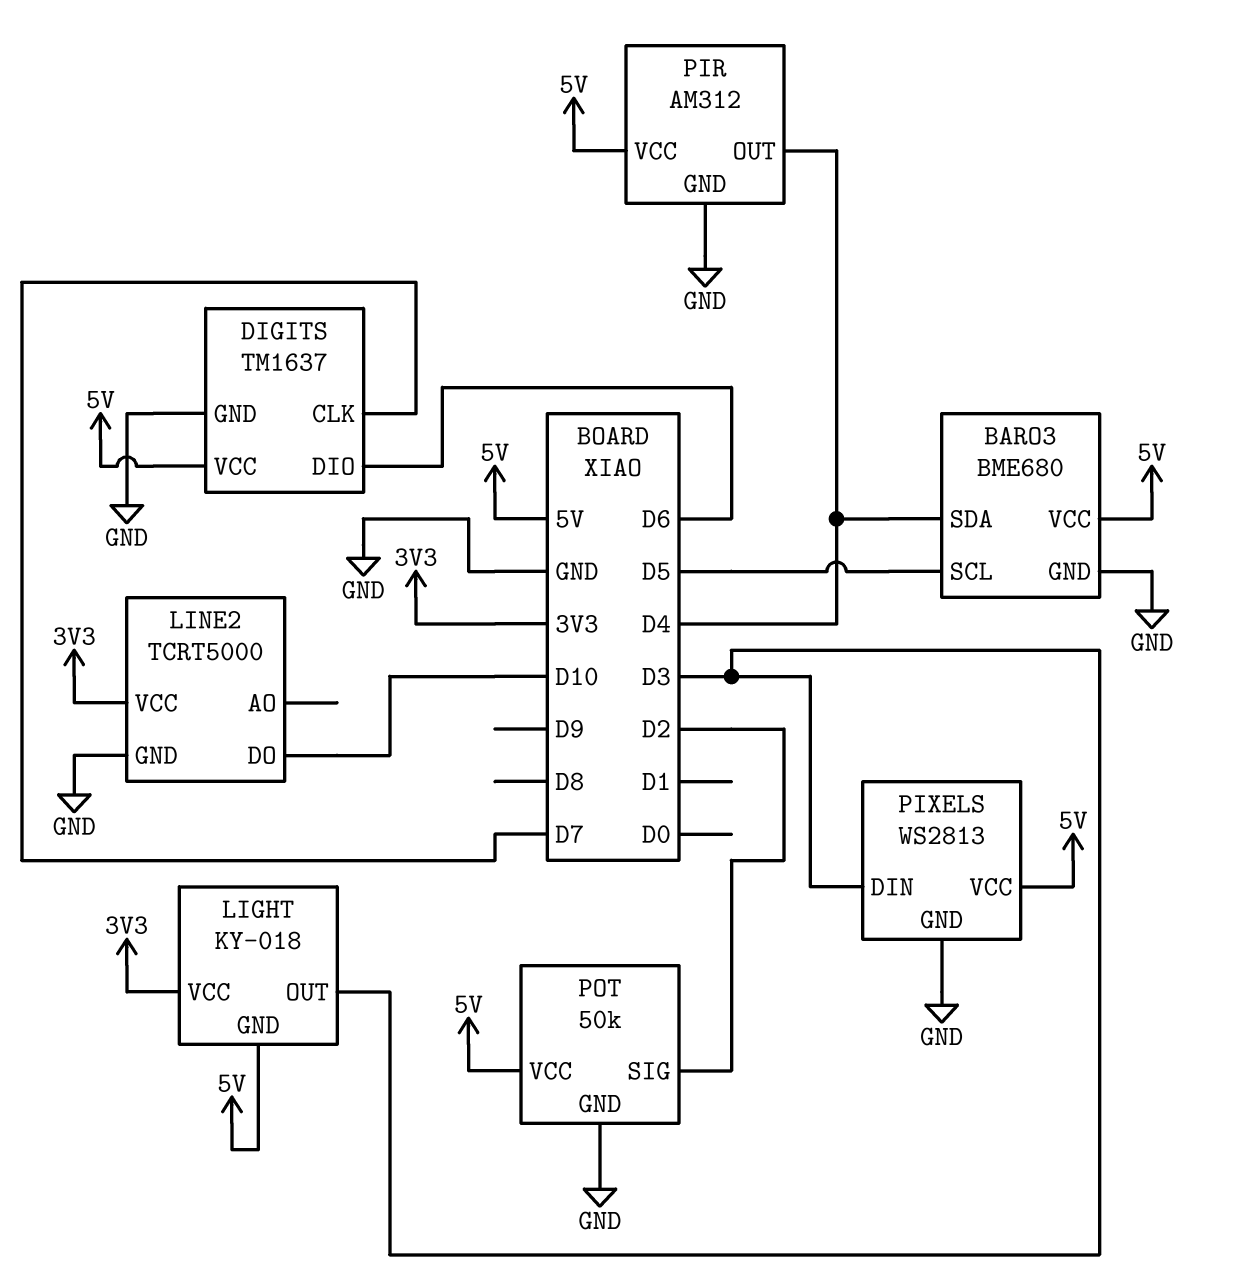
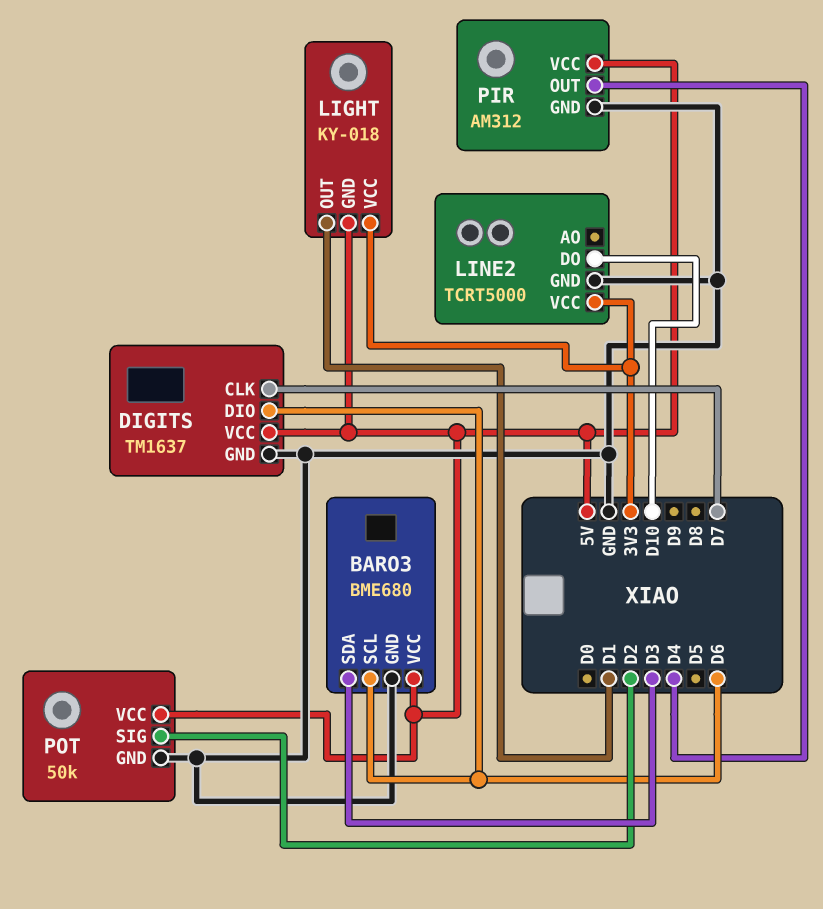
BARO3 pin SCL: D5 -> D6
BARO3 pin SDA: D4 -> D3
LIGHT pin OUT: D3 -> D1
PIXELS: WS2813 -> none
PIXELS pin DIN: D3 -> none
PIXELS pin GND: GND -> none
PIXELS pin VCC: 5V -> none

